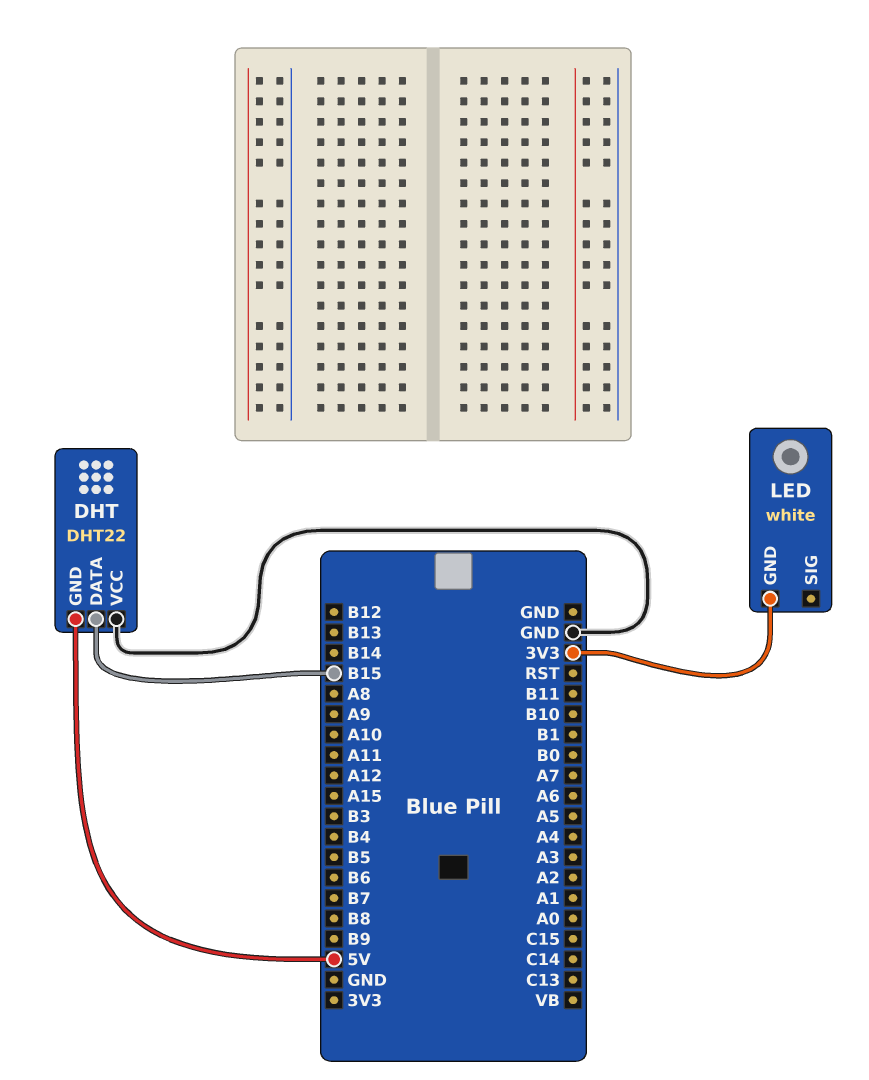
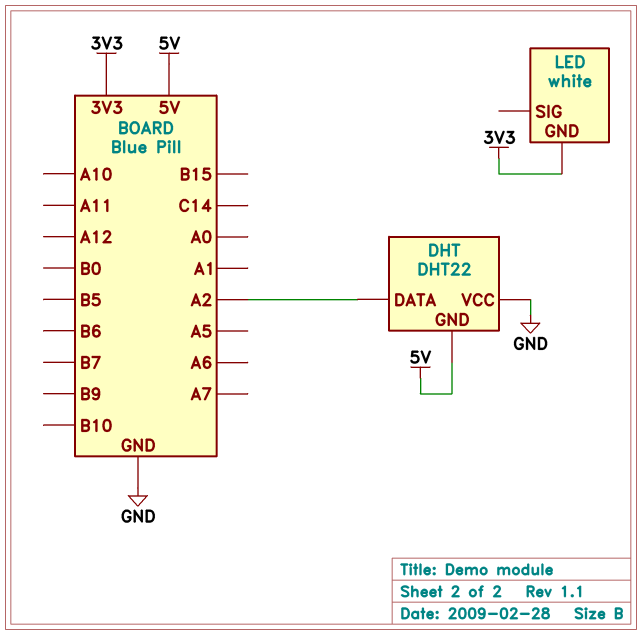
DHT pin DATA: B15 -> A2

